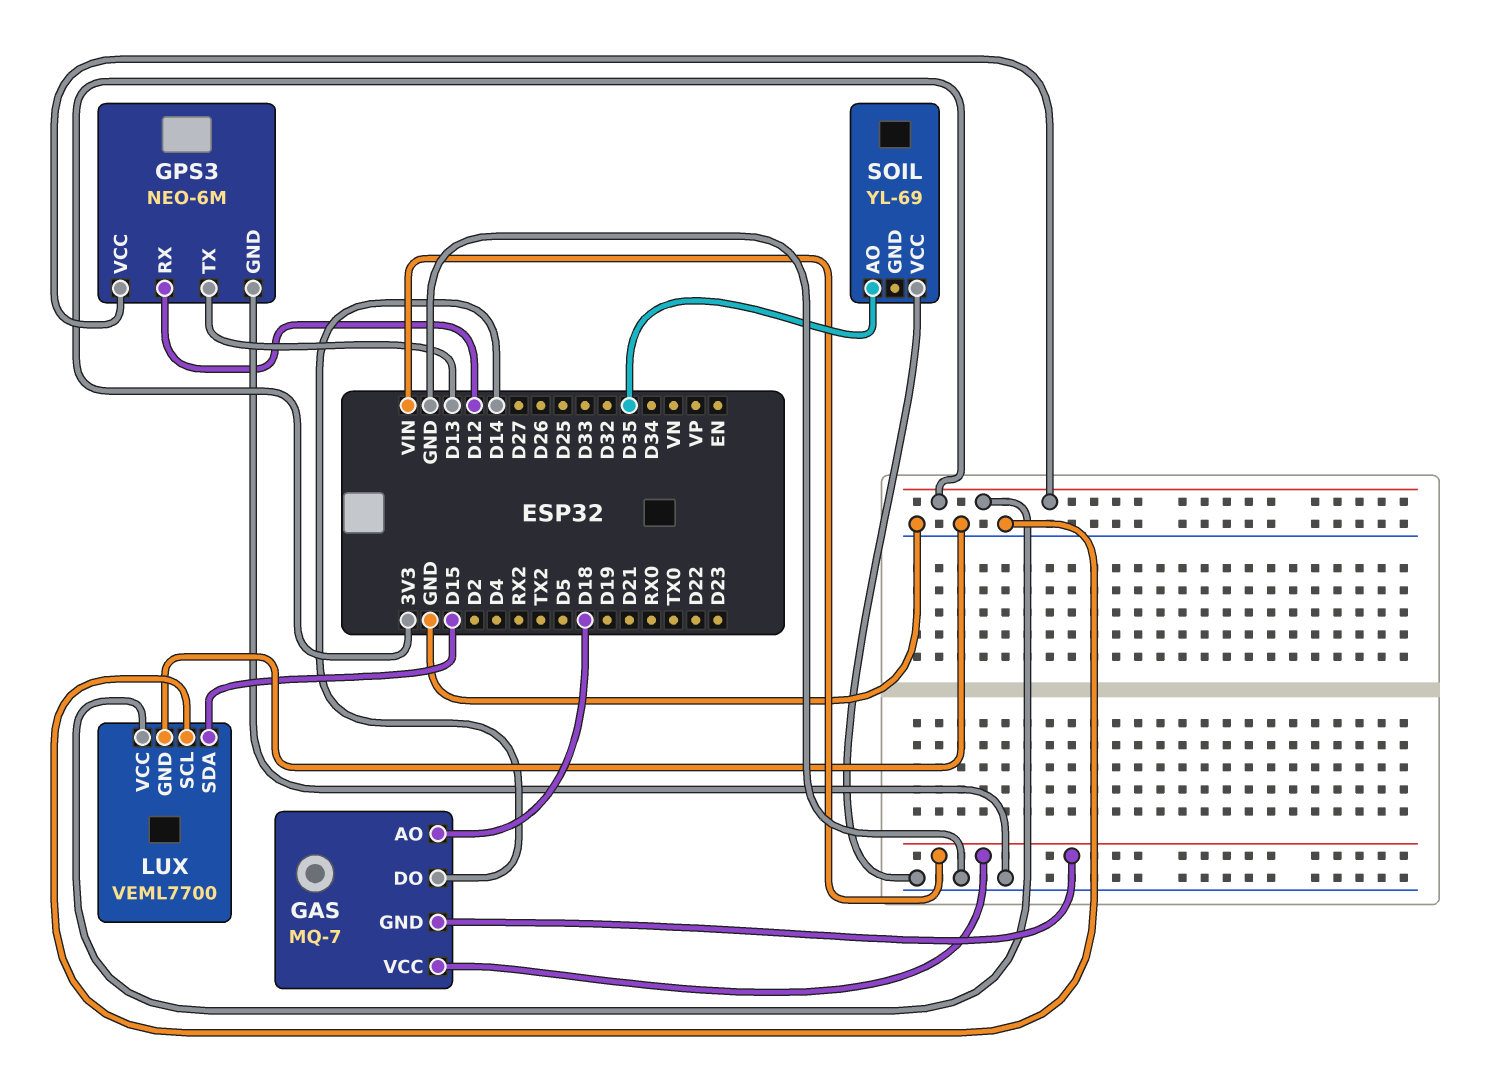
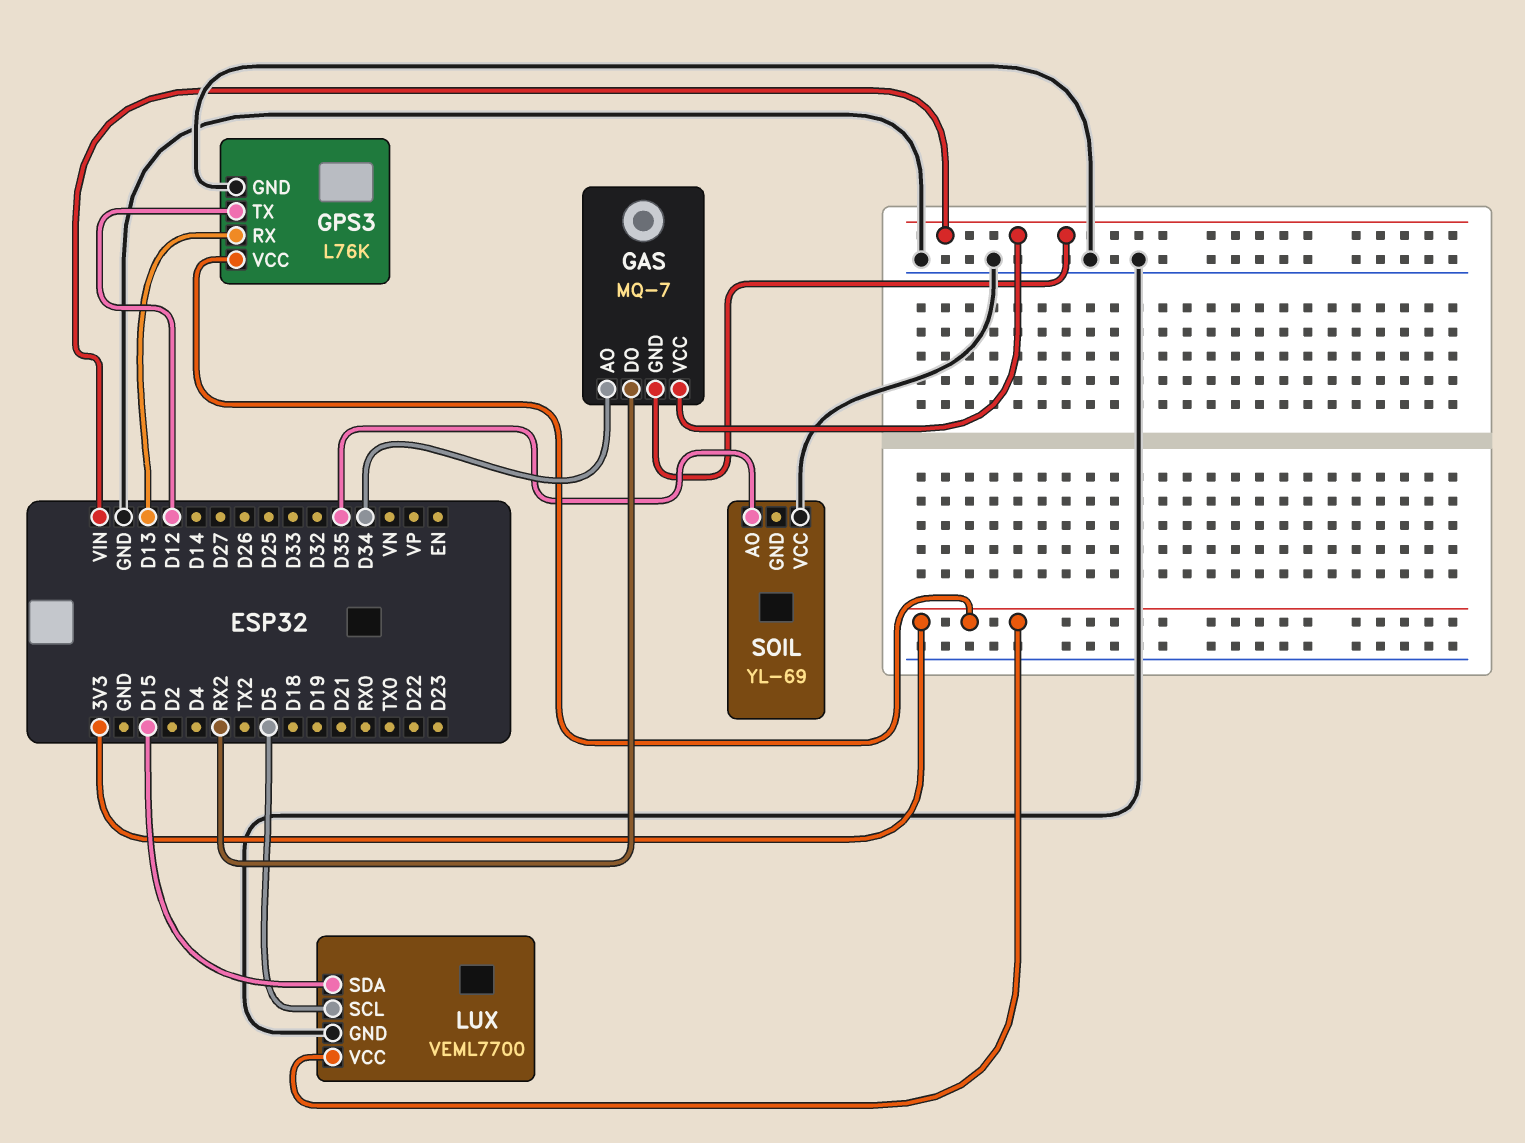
GAS pin AO: D18 -> D34
GAS pin DO: D14 -> RX2
GPS3: NEO-6M -> L76K
GPS3 pin RX: D12 -> D13
GPS3 pin TX: D13 -> D12
LUX pin SCL: GND -> D5

